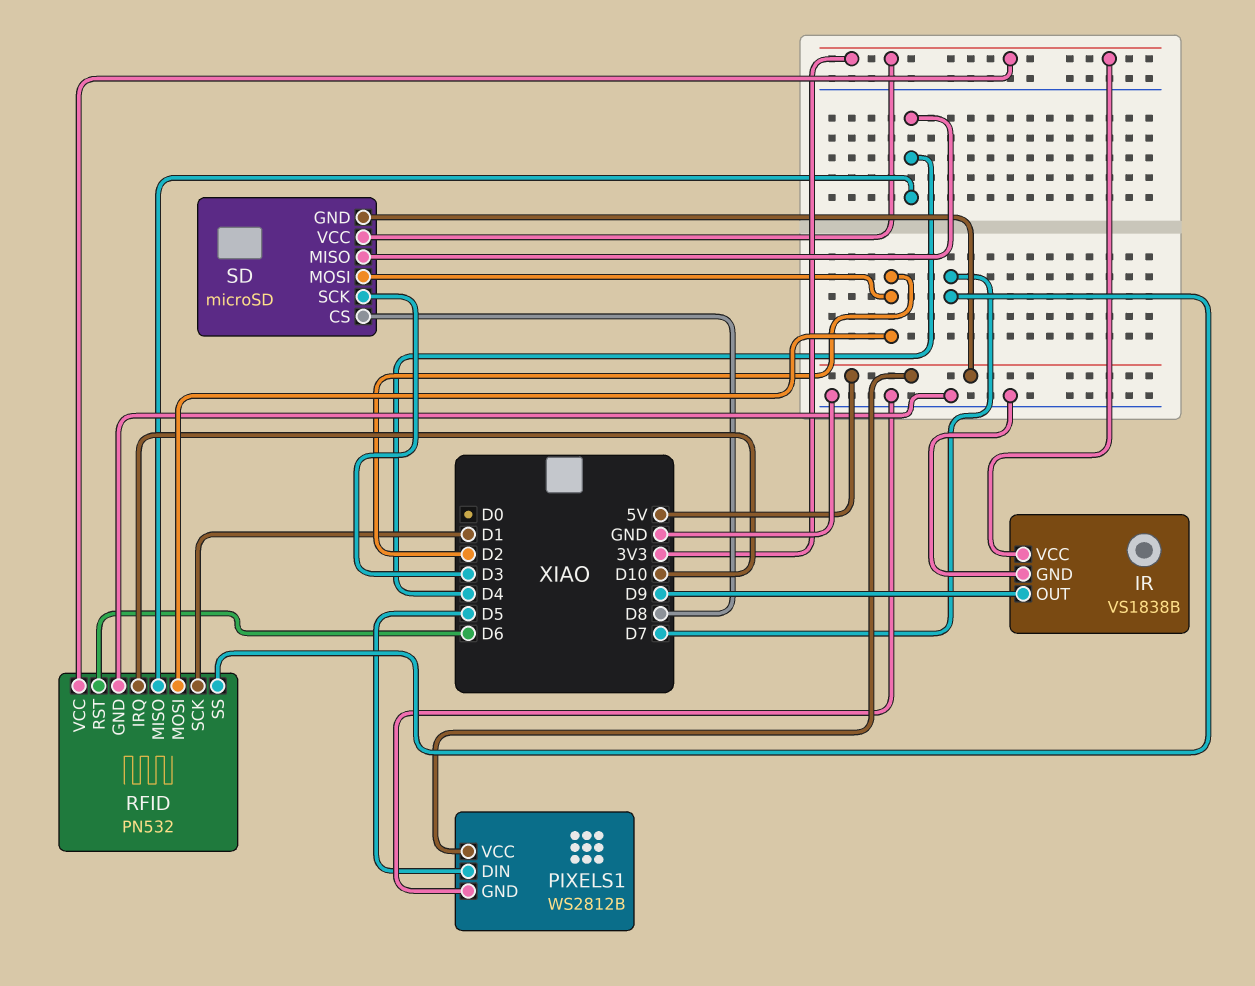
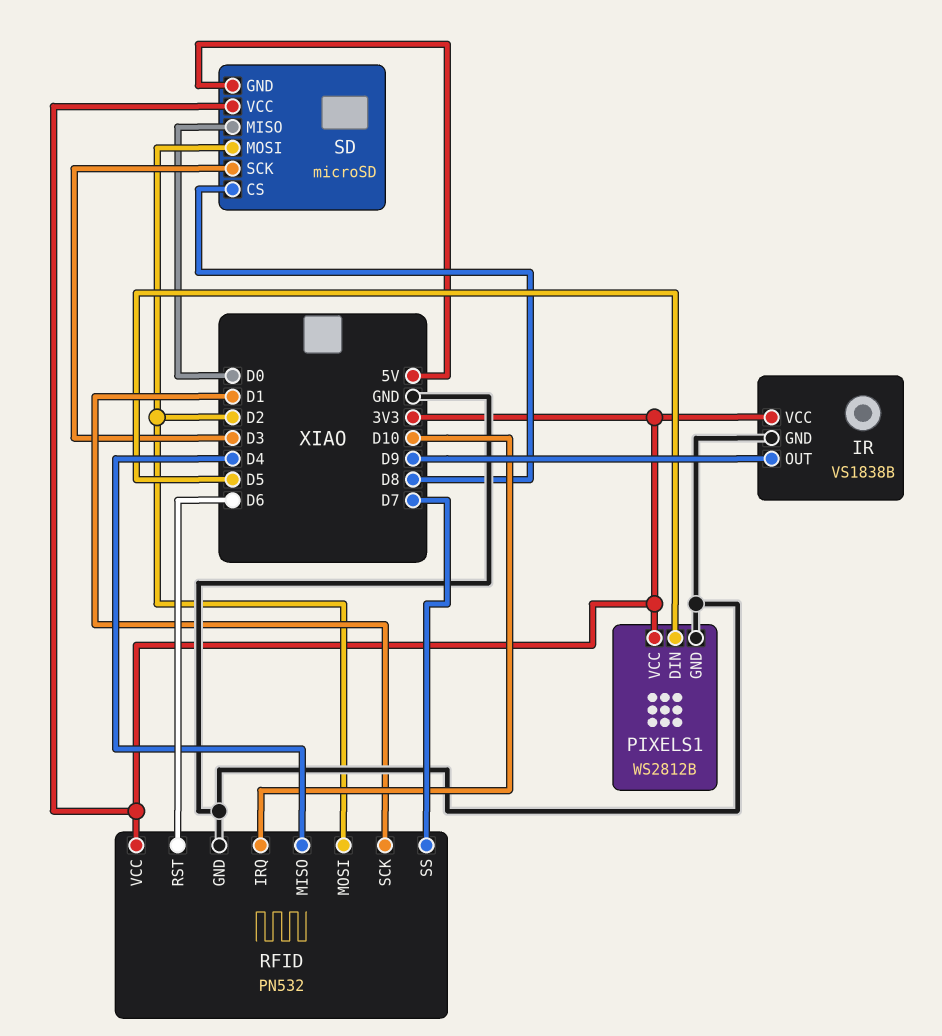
PIXELS1 pin VCC: 5V -> 3V3
SD pin MISO: D4 -> D0

